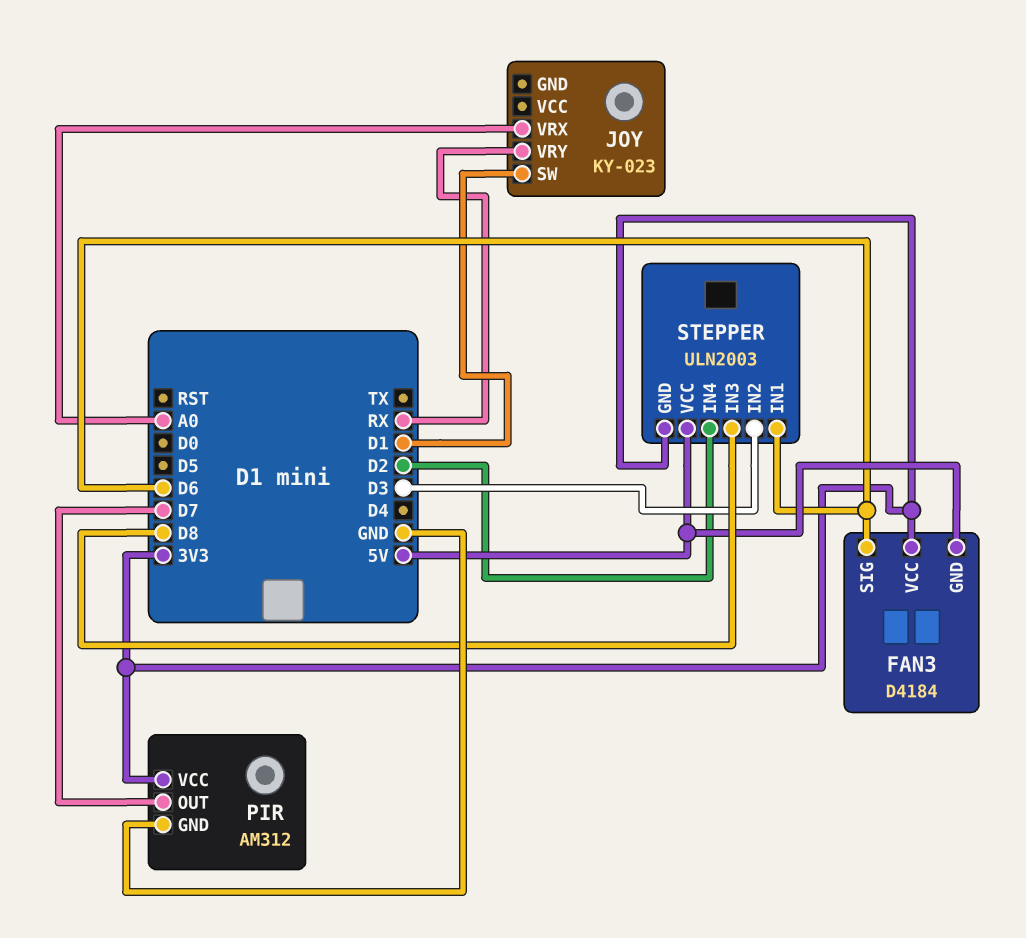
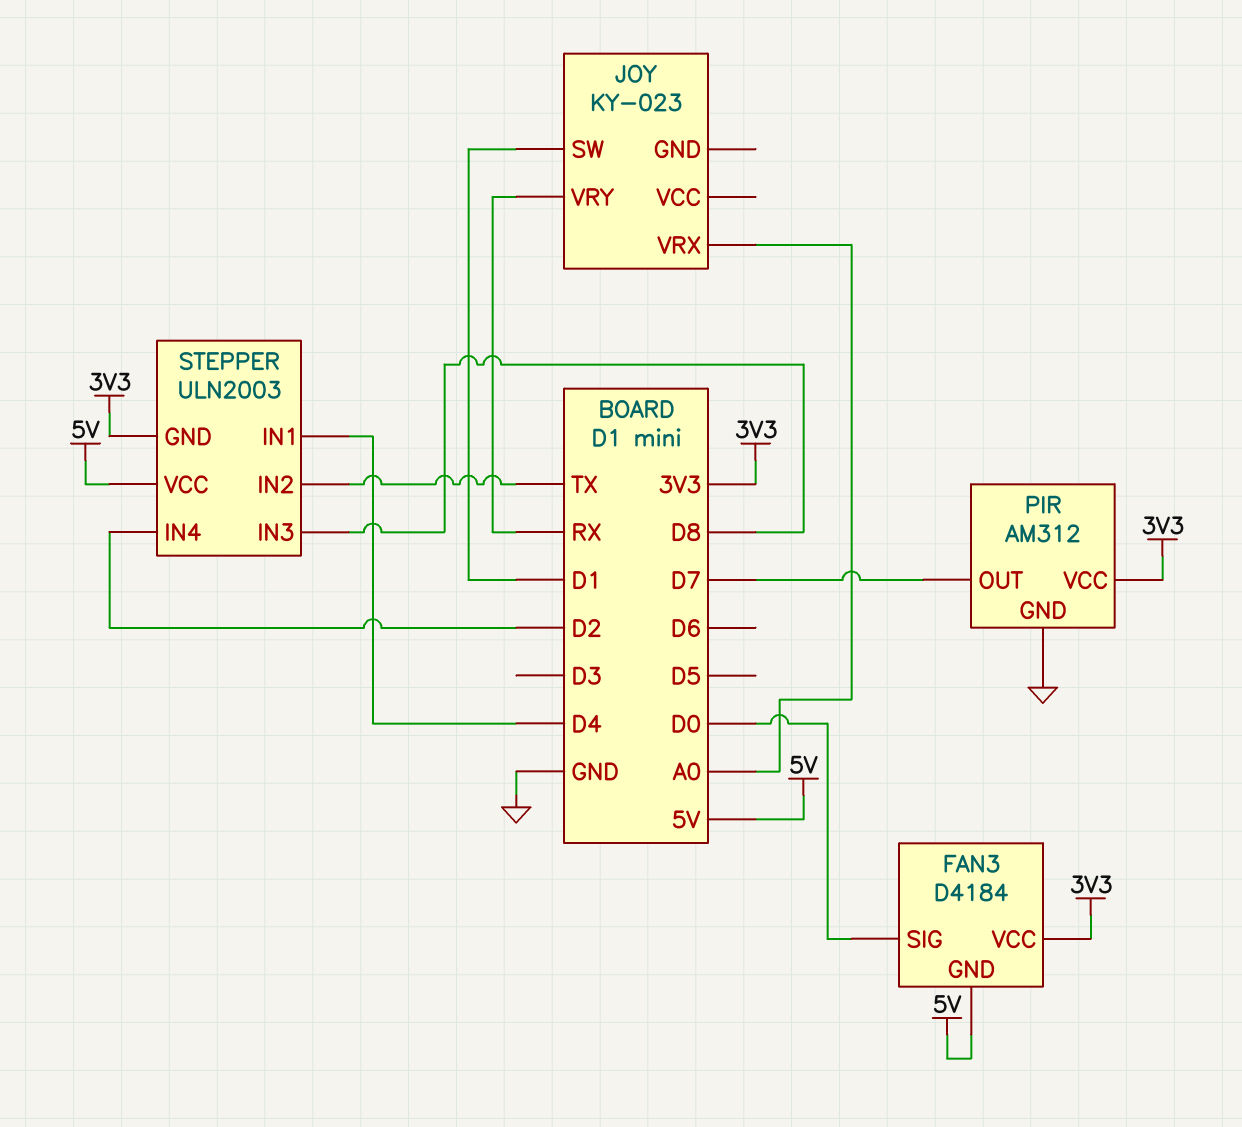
FAN3 pin SIG: D6 -> D0
STEPPER pin IN1: D6 -> D4
STEPPER pin IN2: D3 -> TX

